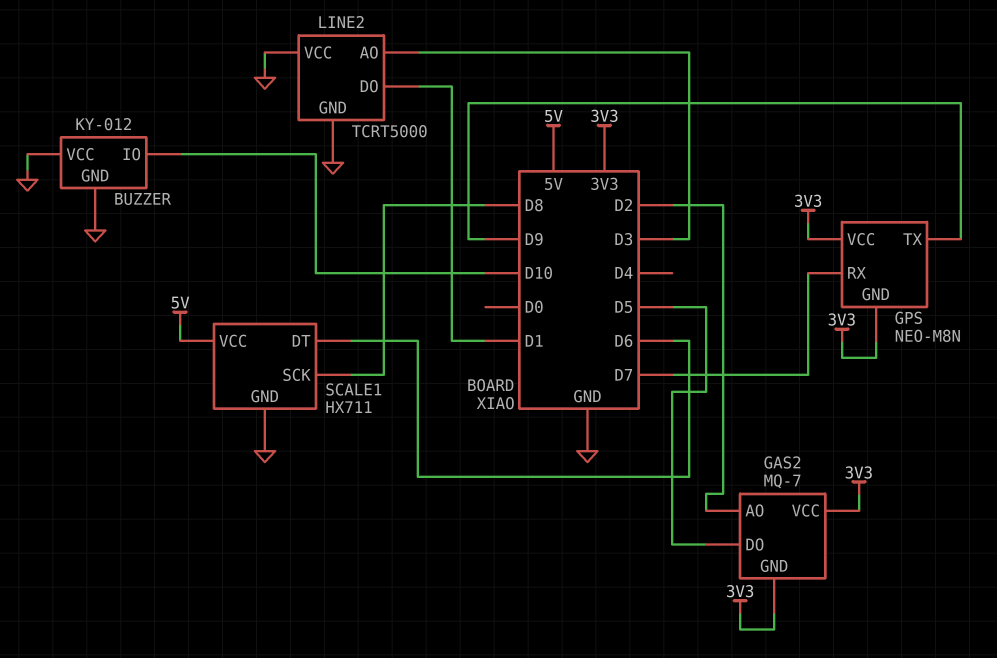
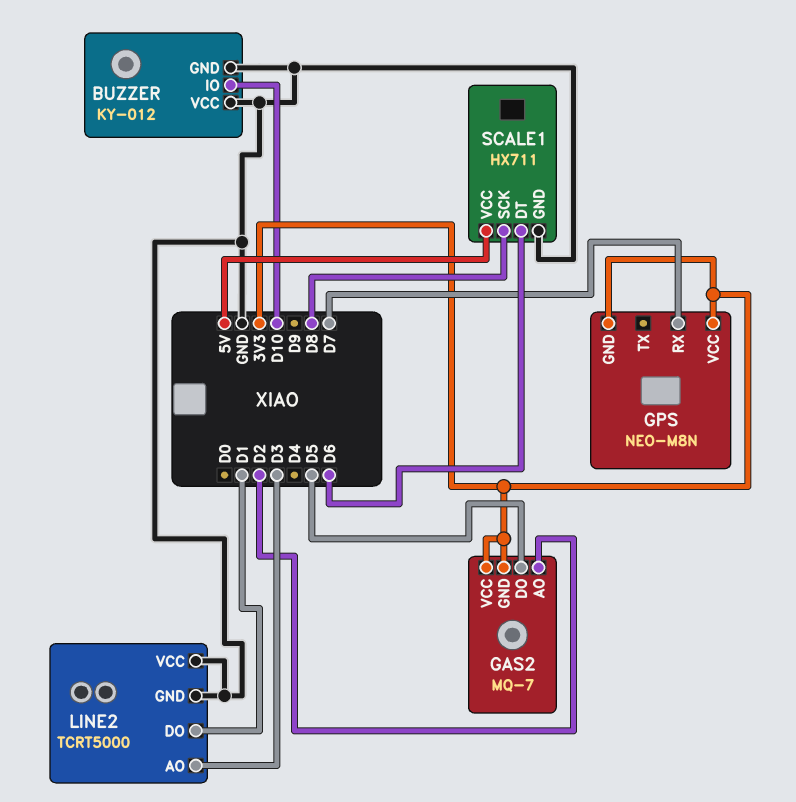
GPS pin TX: D9 -> none

